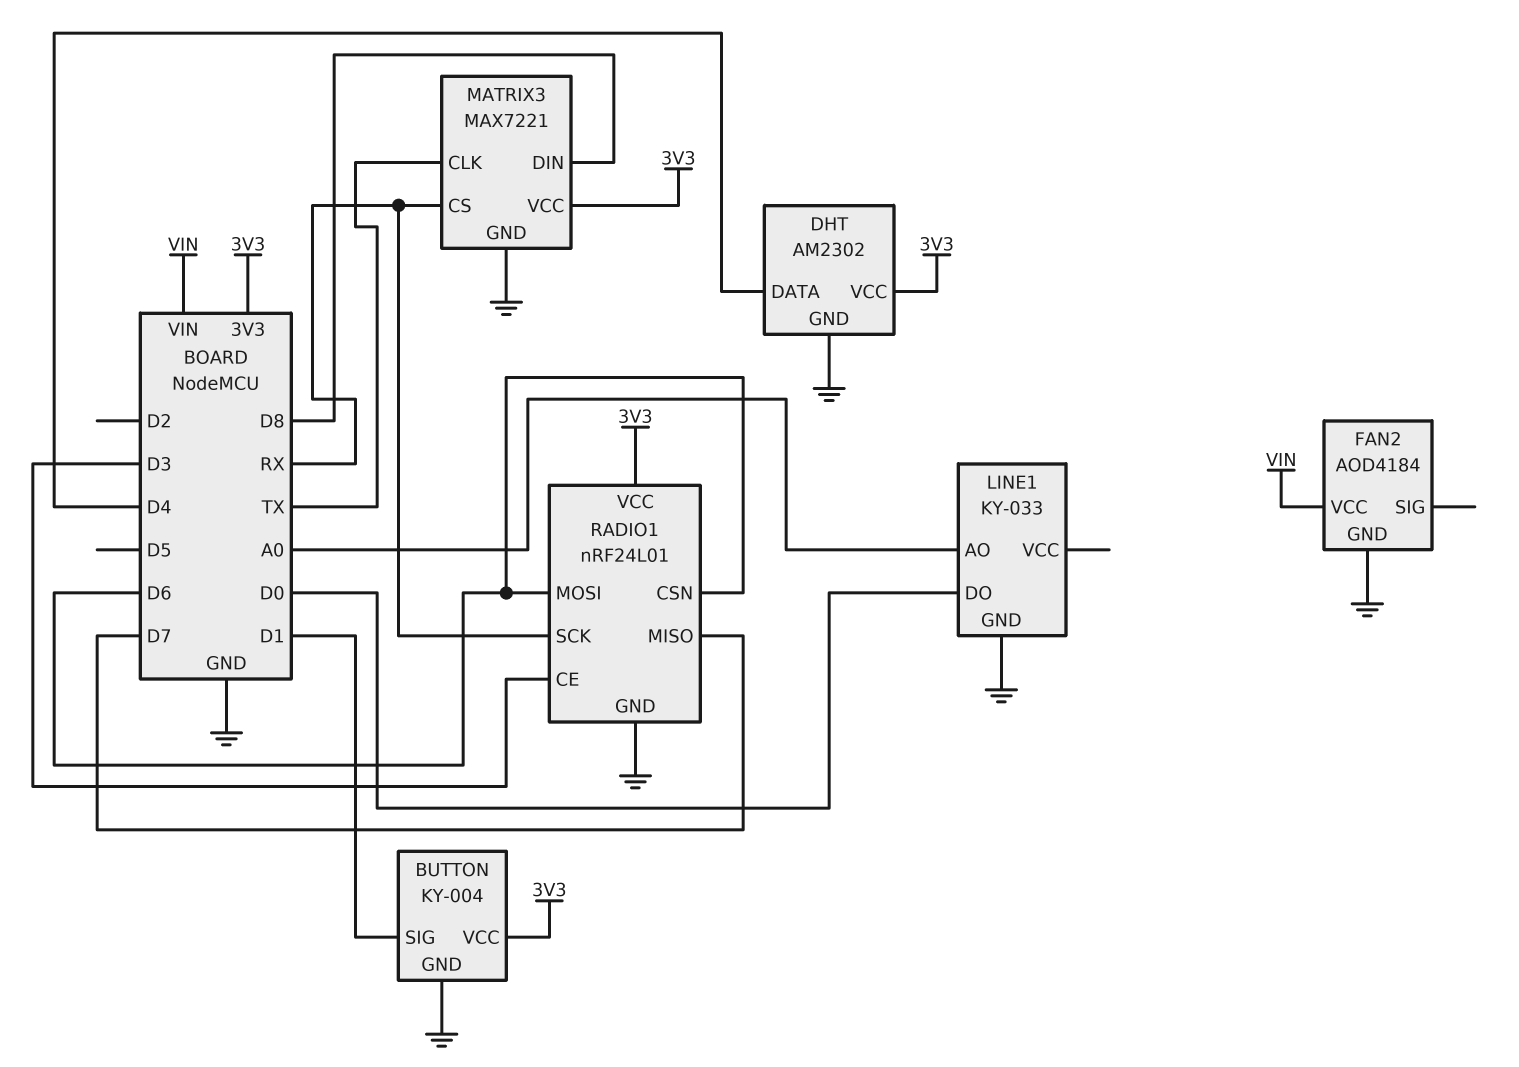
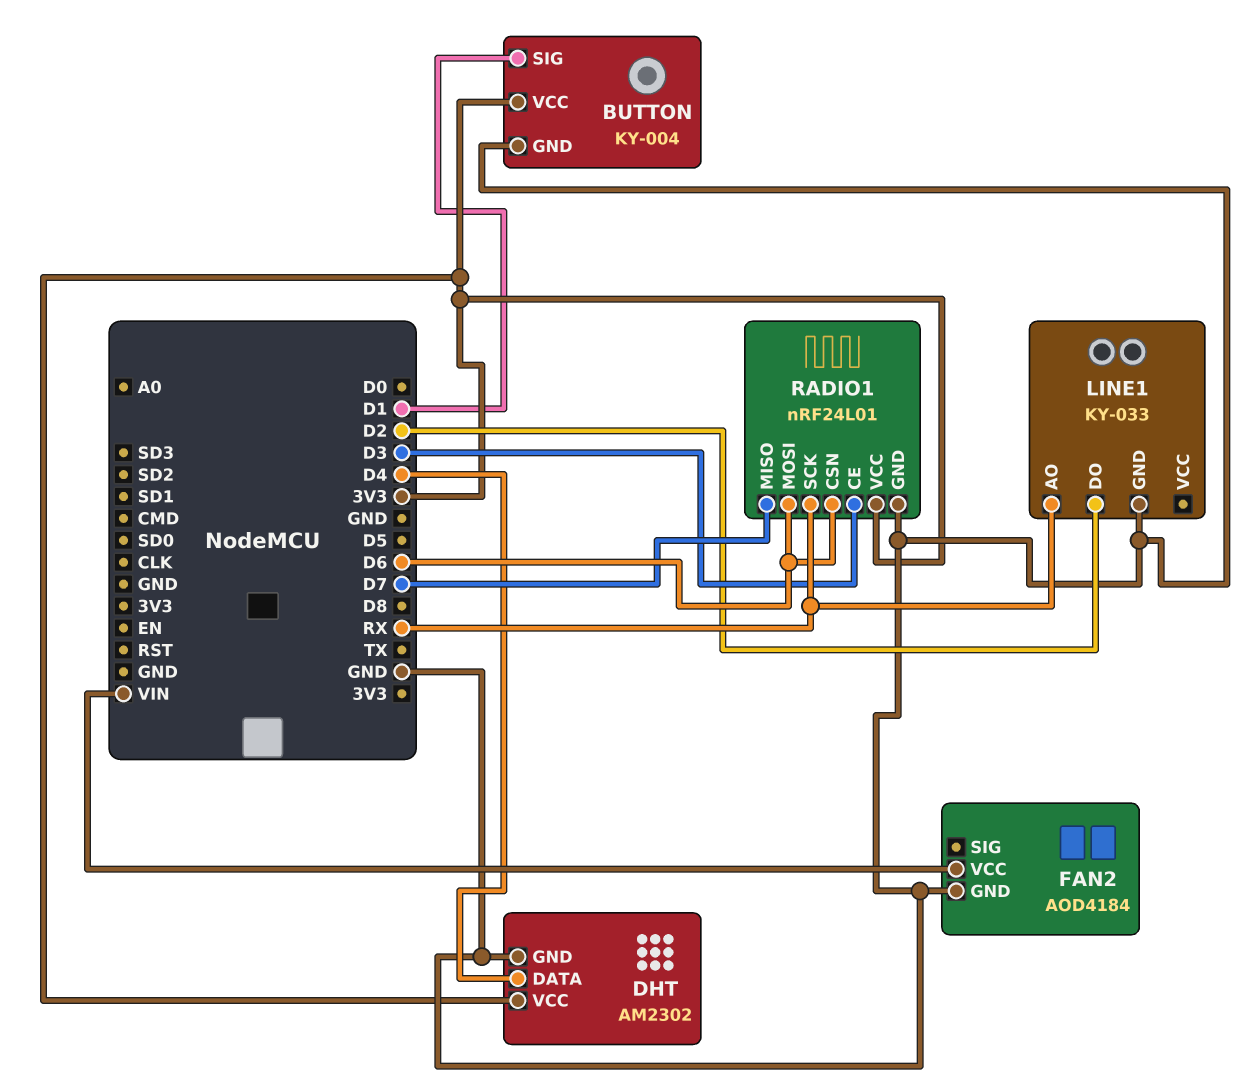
LINE1 pin AO: A0 -> RX
LINE1 pin DO: D0 -> D2
MATRIX3: MAX7221 -> none
MATRIX3 pin CLK: TX -> none
MATRIX3 pin CS: RX -> none
MATRIX3 pin DIN: D8 -> none
MATRIX3 pin GND: GND -> none
MATRIX3 pin VCC: 3V3 -> none

